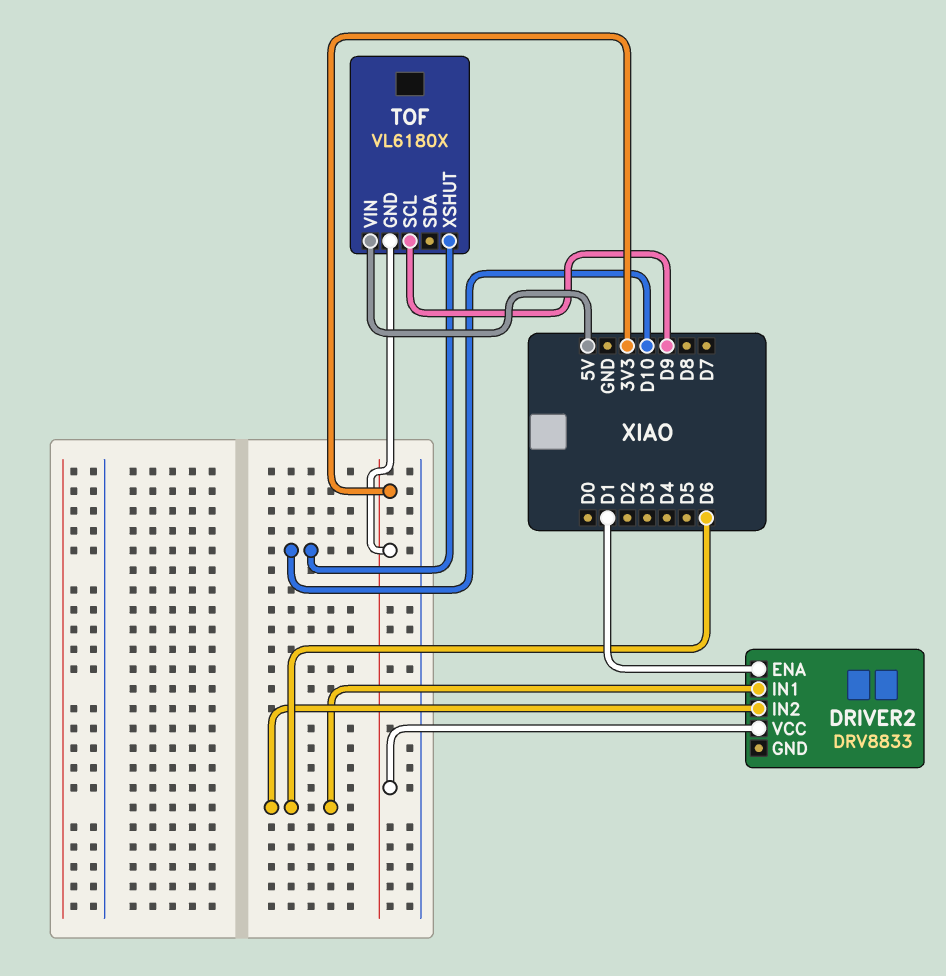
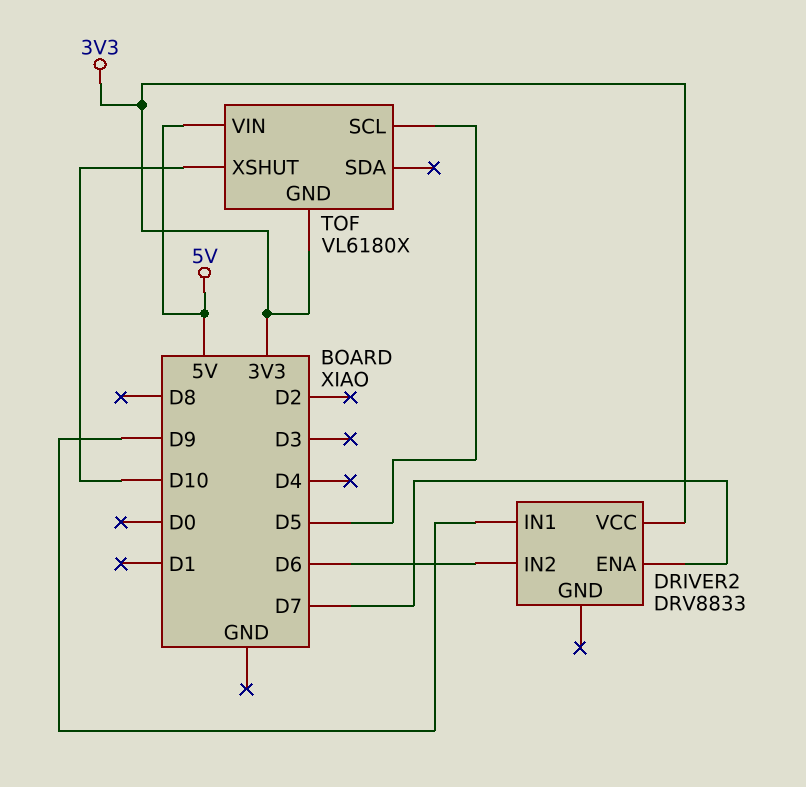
DRIVER2 pin ENA: D1 -> D7
DRIVER2 pin IN1: D6 -> D9
TOF pin SCL: D9 -> D5

